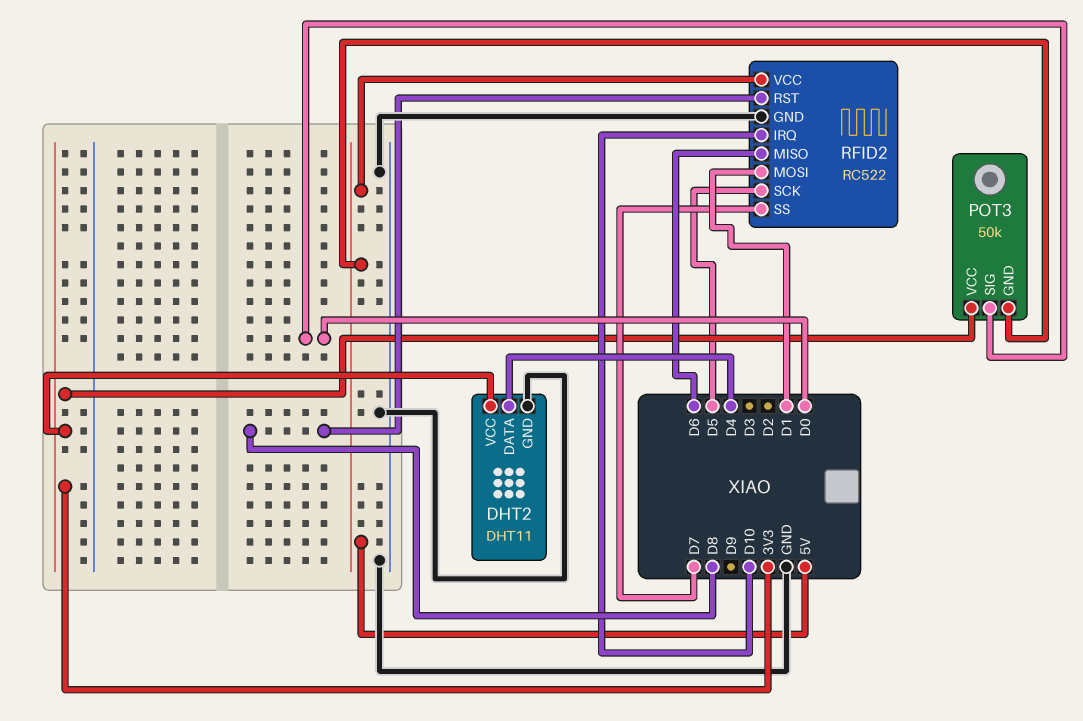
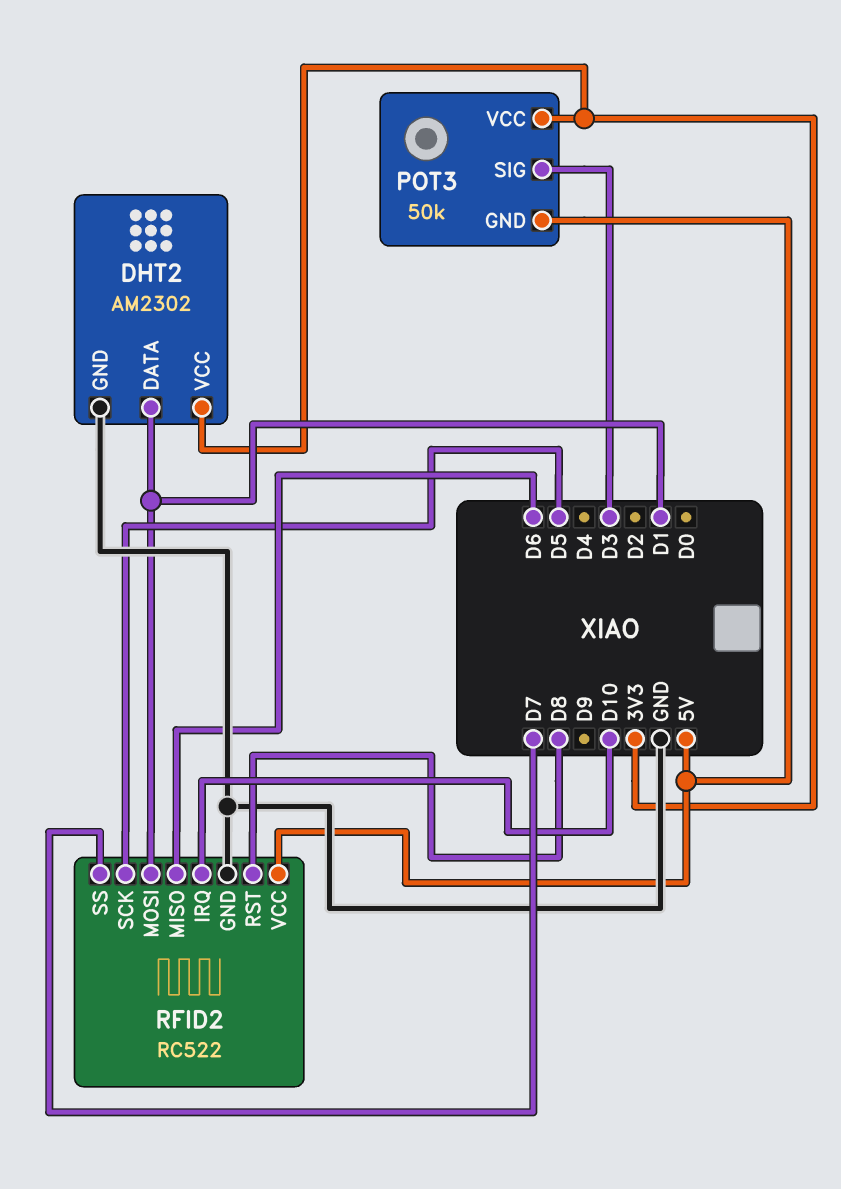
DHT2: DHT11 -> AM2302
DHT2 pin DATA: D4 -> D1
POT3 pin SIG: D0 -> D3

